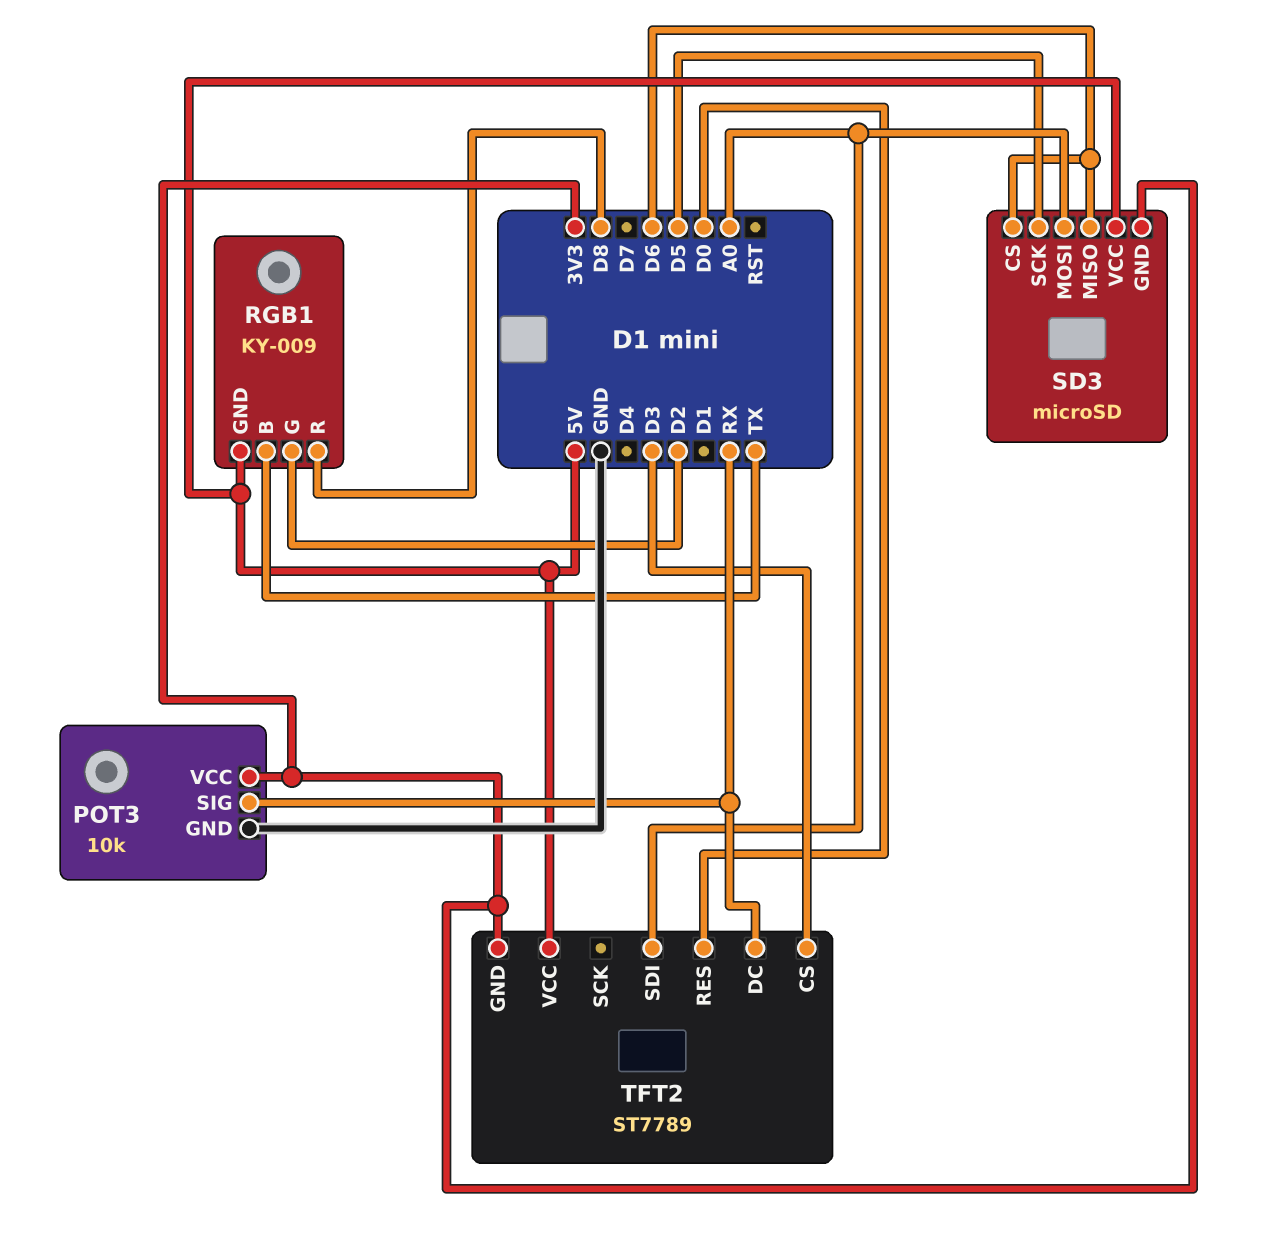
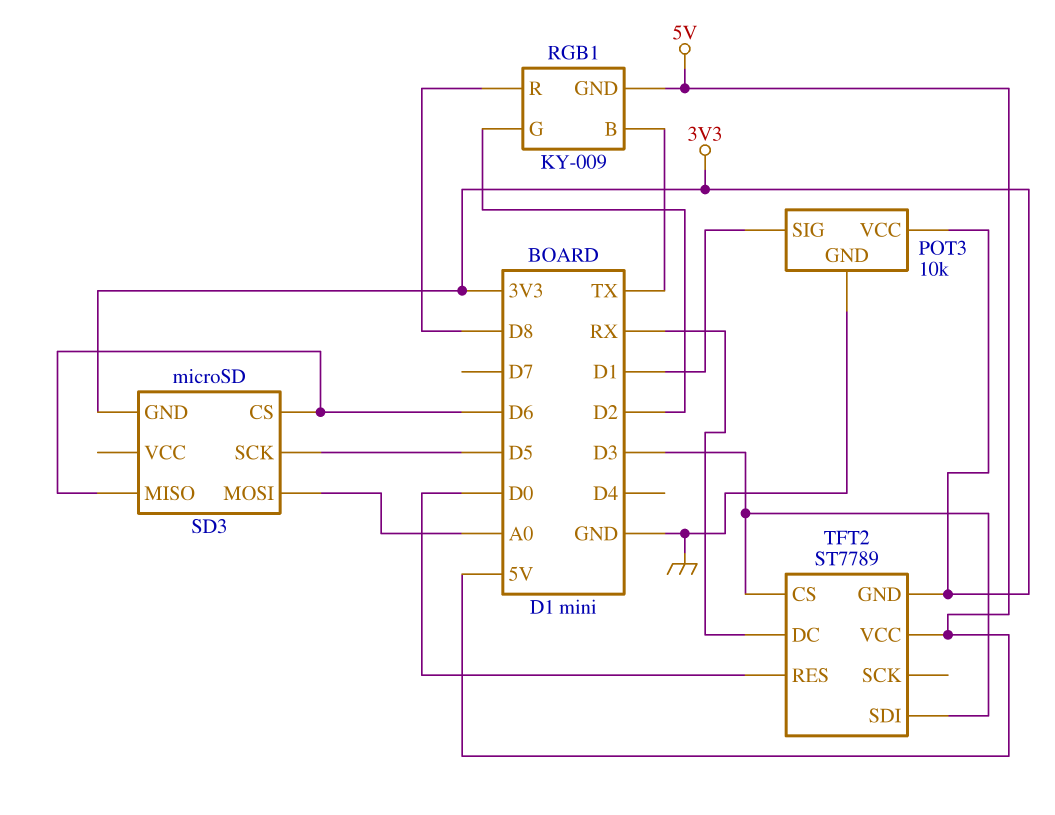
POT3 pin SIG: RX -> D1
SD3 pin VCC: 5V -> none
TFT2 pin SDI: A0 -> D3

